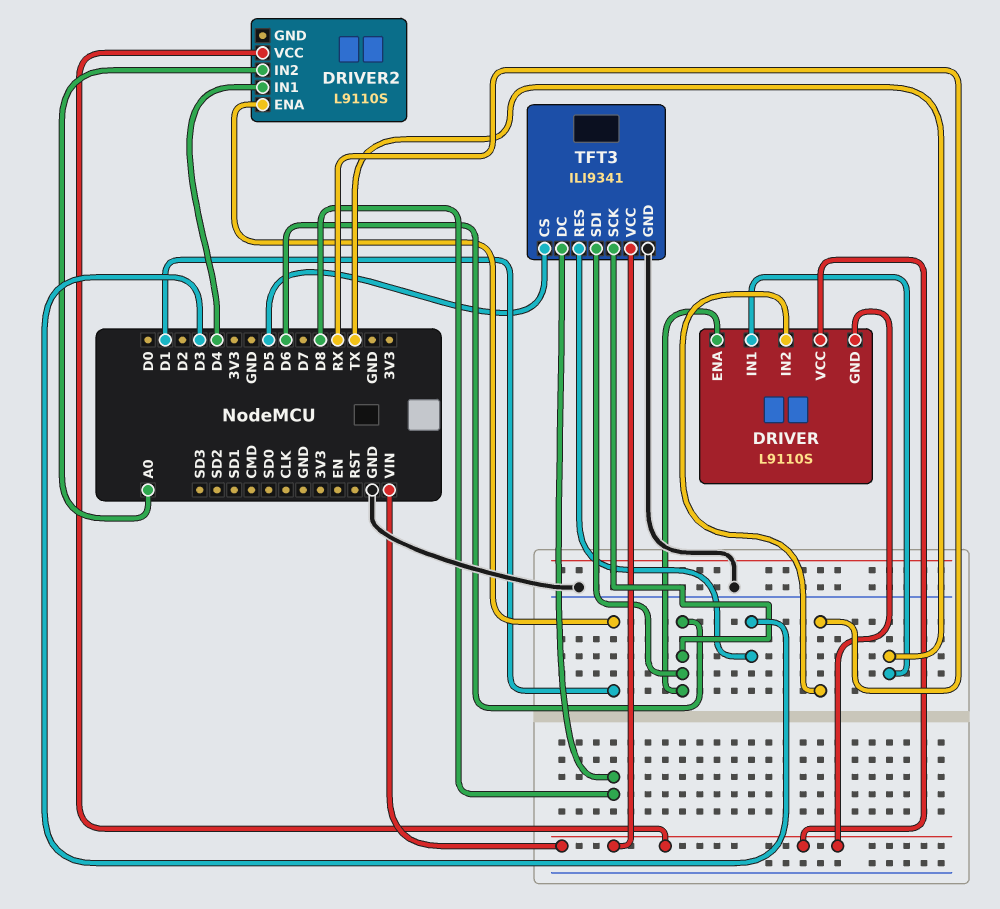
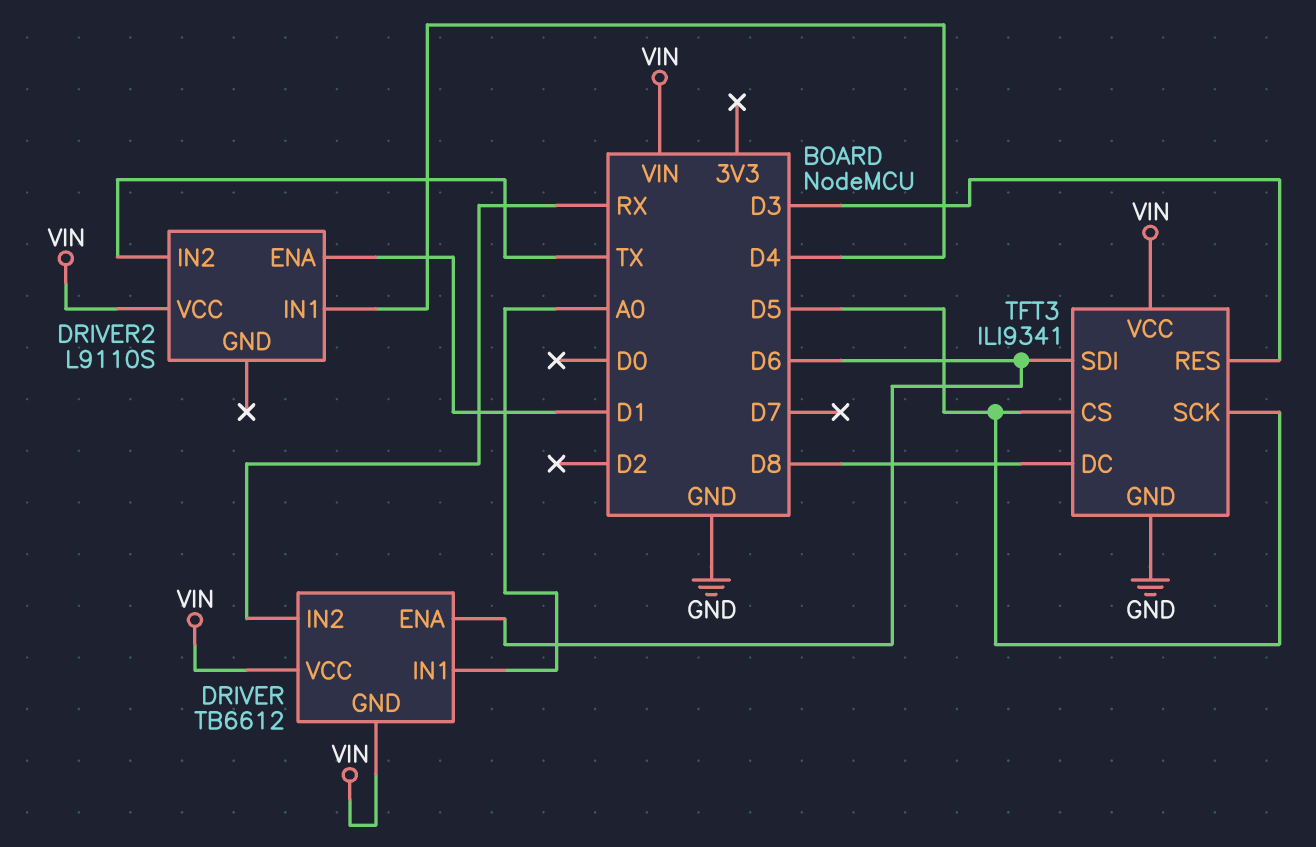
DRIVER: L9110S -> TB6612
DRIVER pin IN1: TX -> A0
DRIVER2 pin IN2: A0 -> TX
TFT3 pin SCK: D6 -> D5

